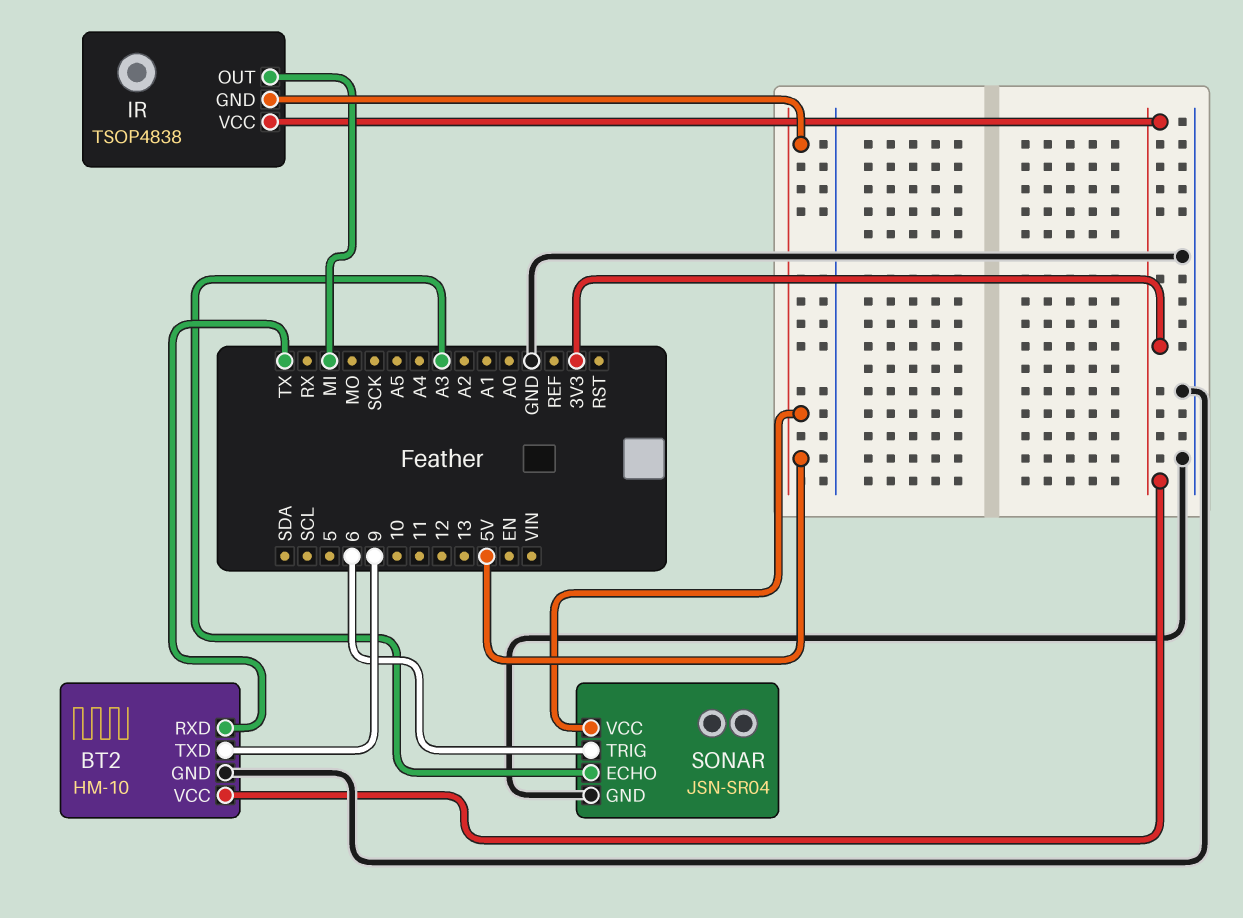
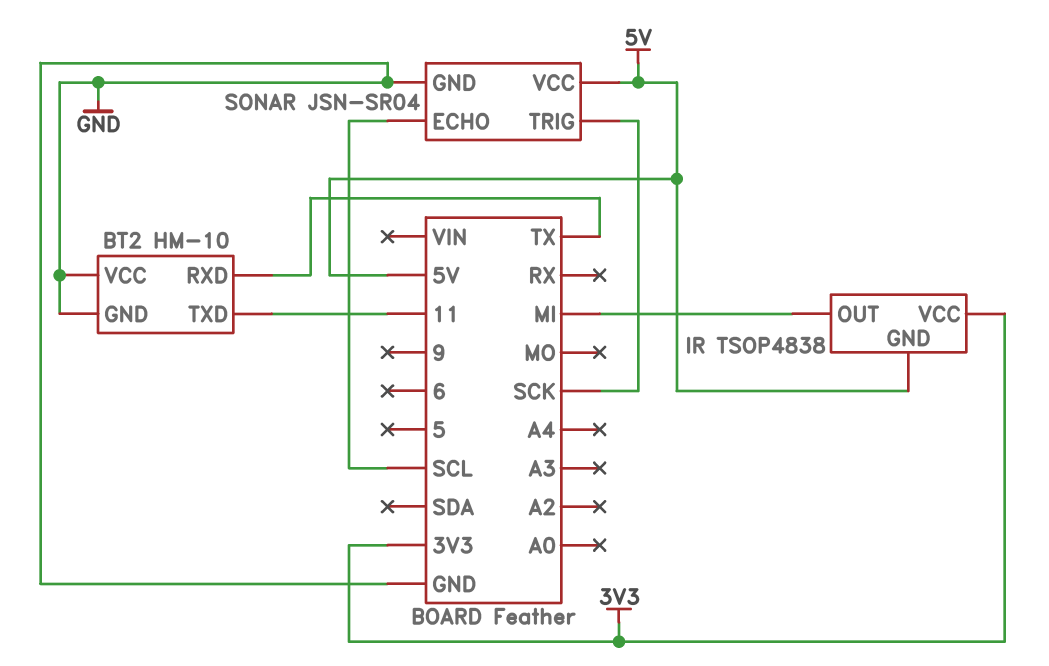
BT2 pin TXD: 9 -> 11
BT2 pin VCC: 3V3 -> GND
SONAR pin ECHO: A3 -> SCL
SONAR pin TRIG: 6 -> SCK

